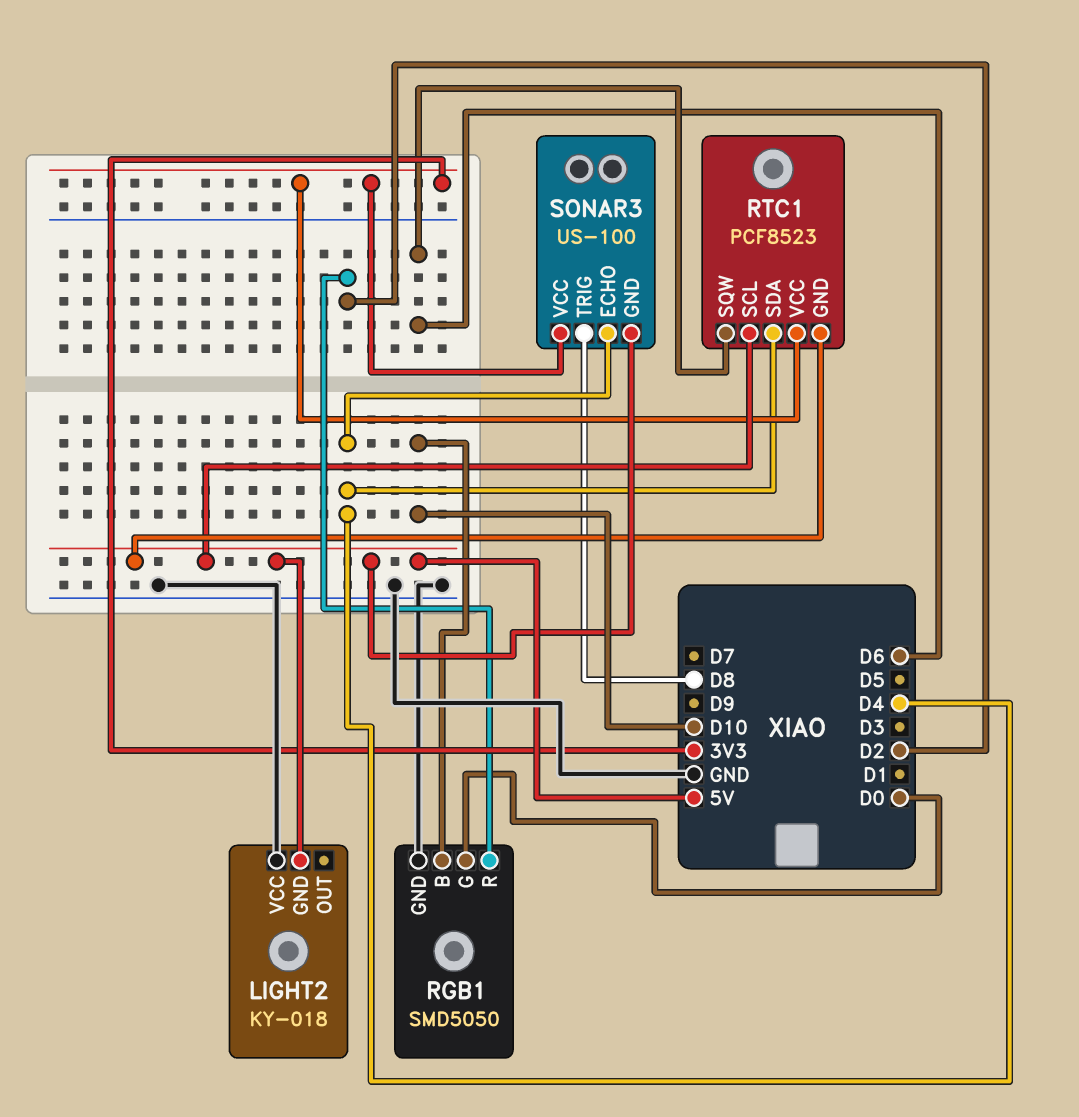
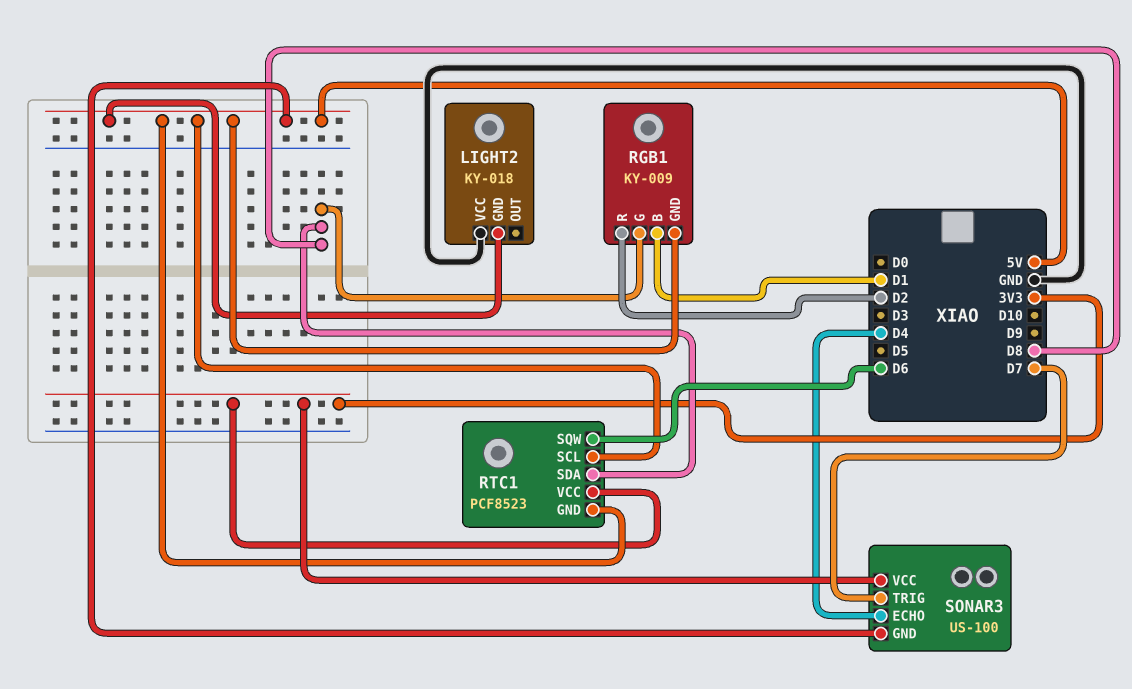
RGB1: SMD5050 -> KY-009
RGB1 pin B: D10 -> D1
RGB1 pin G: D0 -> D8
RGB1 pin GND: GND -> 5V
RTC1 pin SDA: D4 -> D8
SONAR3 pin TRIG: D8 -> D7

